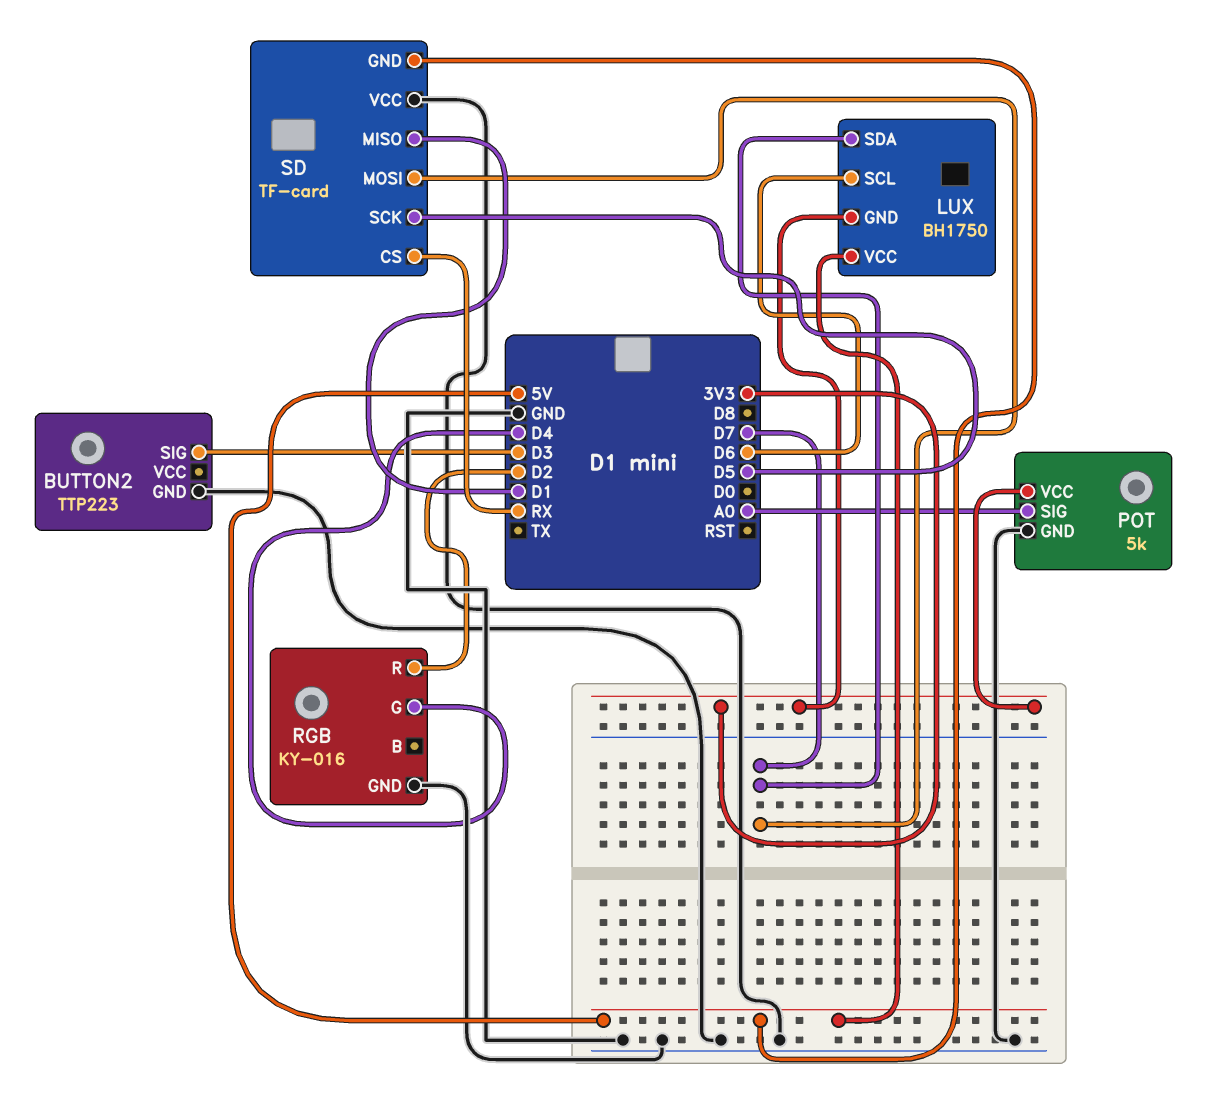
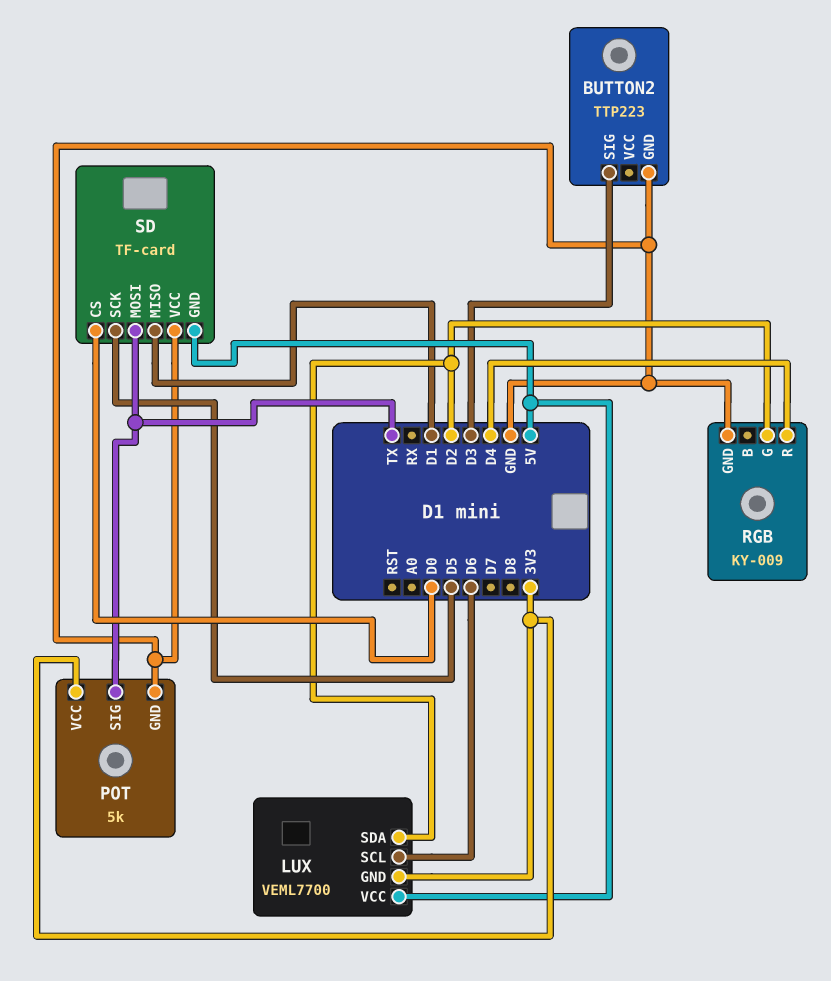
LUX: BH1750 -> VEML7700
LUX pin SDA: D7 -> D2
POT pin SIG: A0 -> TX
RGB: KY-016 -> KY-009
RGB pin G: D4 -> D2
RGB pin R: D2 -> D4
SD pin CS: RX -> D0
SD pin MOSI: D7 -> TX

